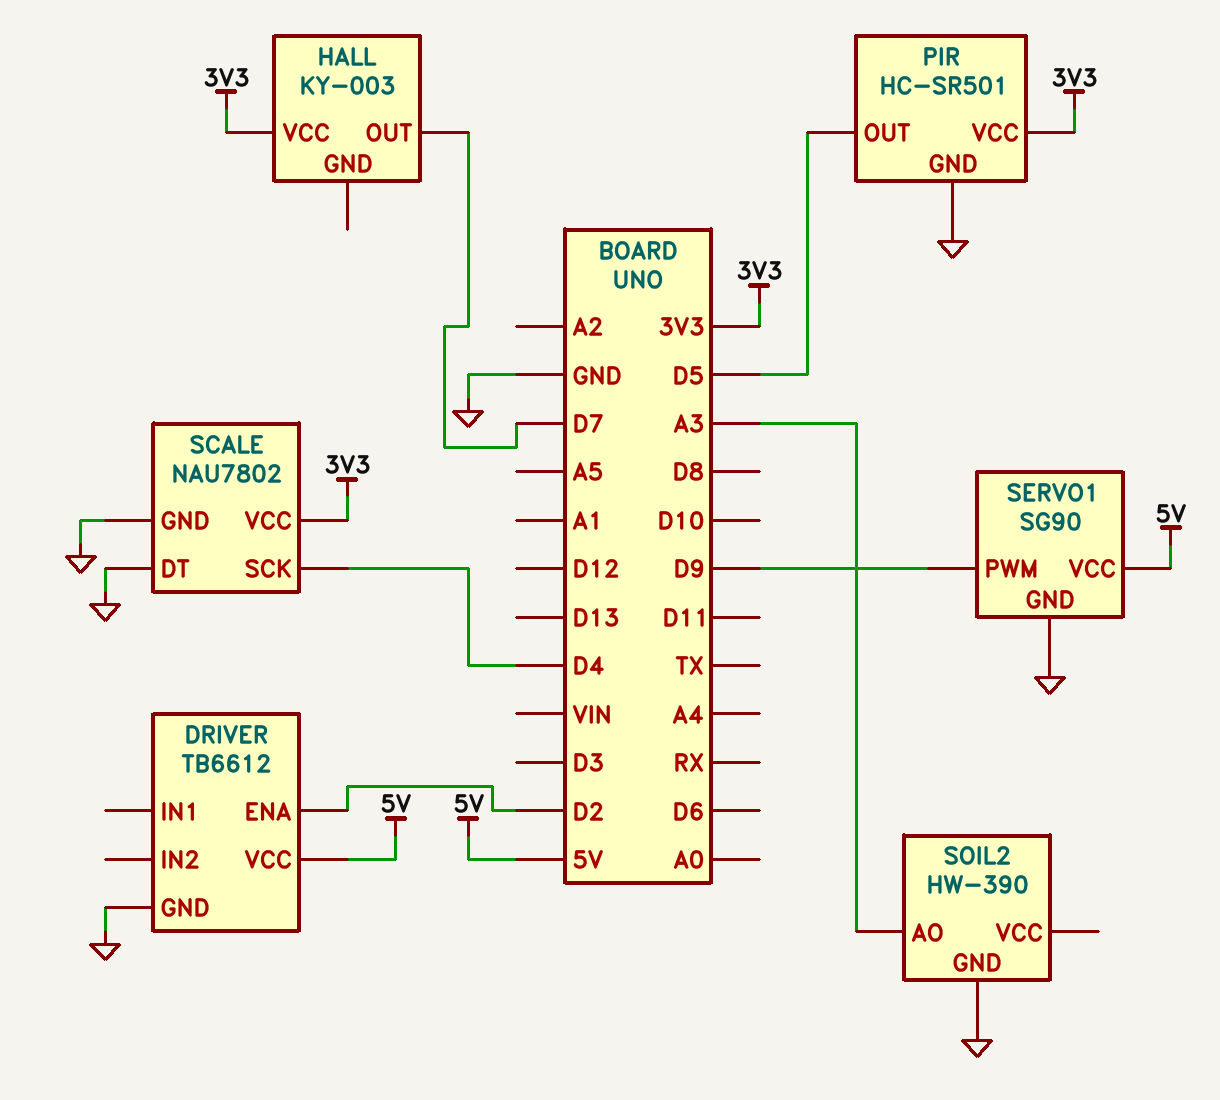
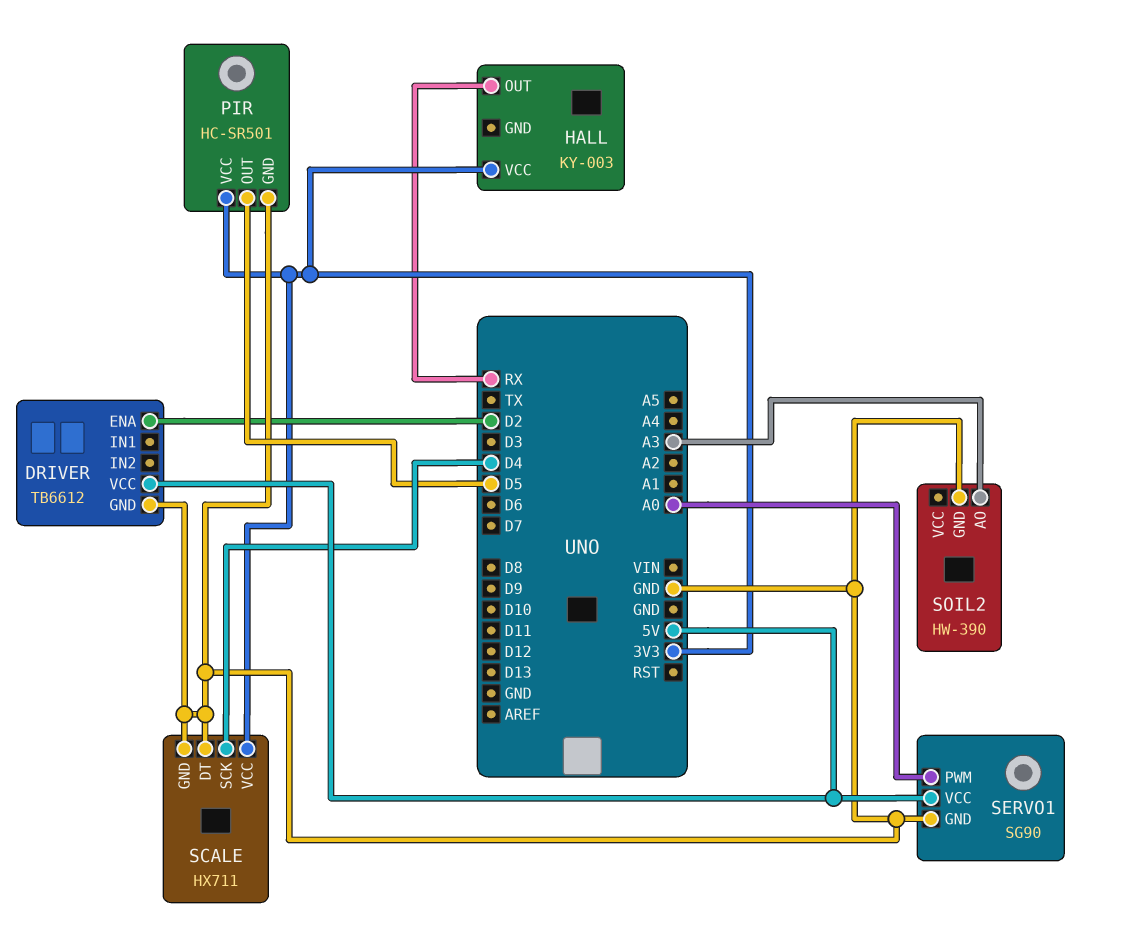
HALL pin OUT: D7 -> RX
SCALE: NAU7802 -> HX711
SERVO1 pin PWM: D9 -> A0

